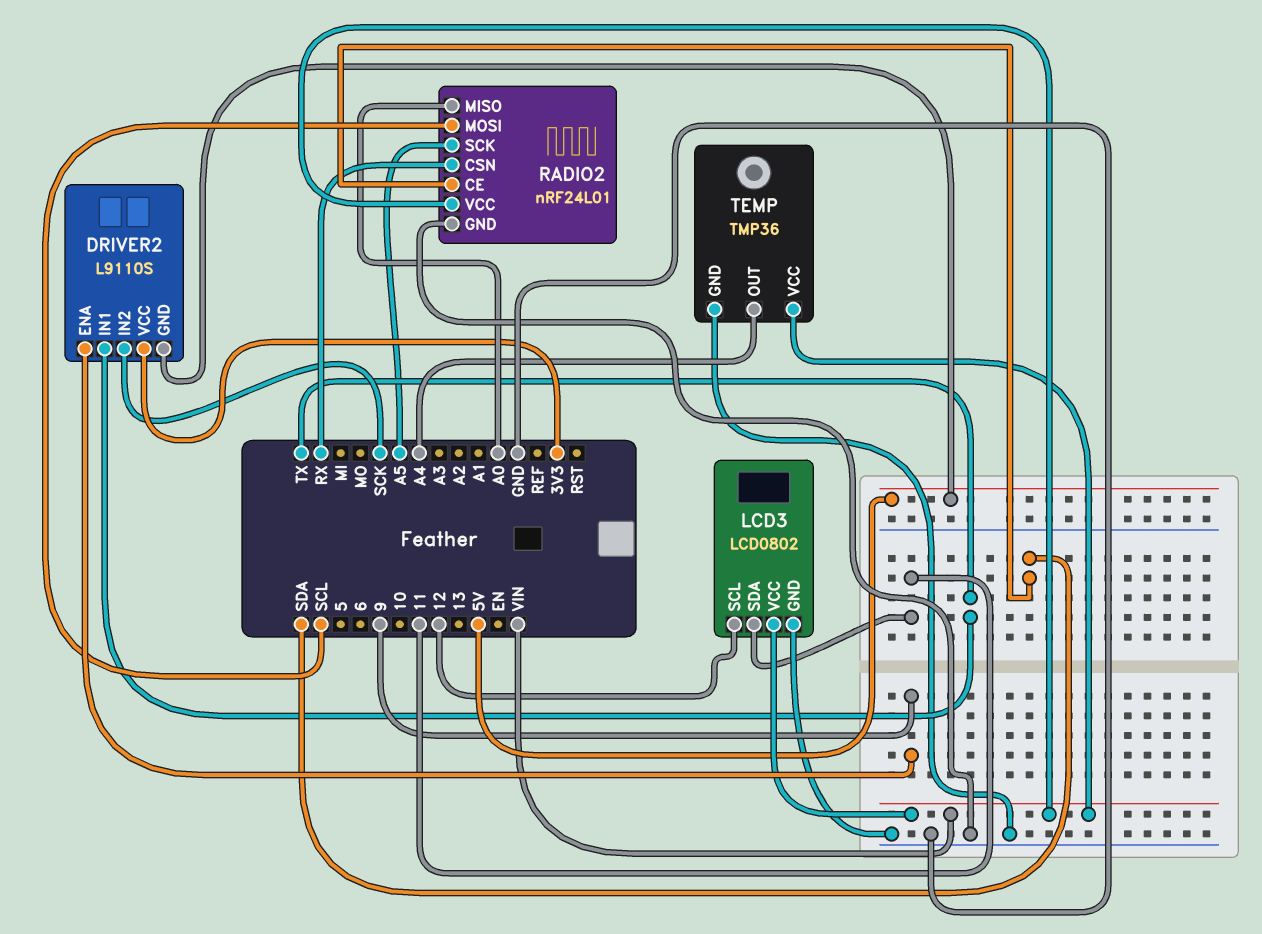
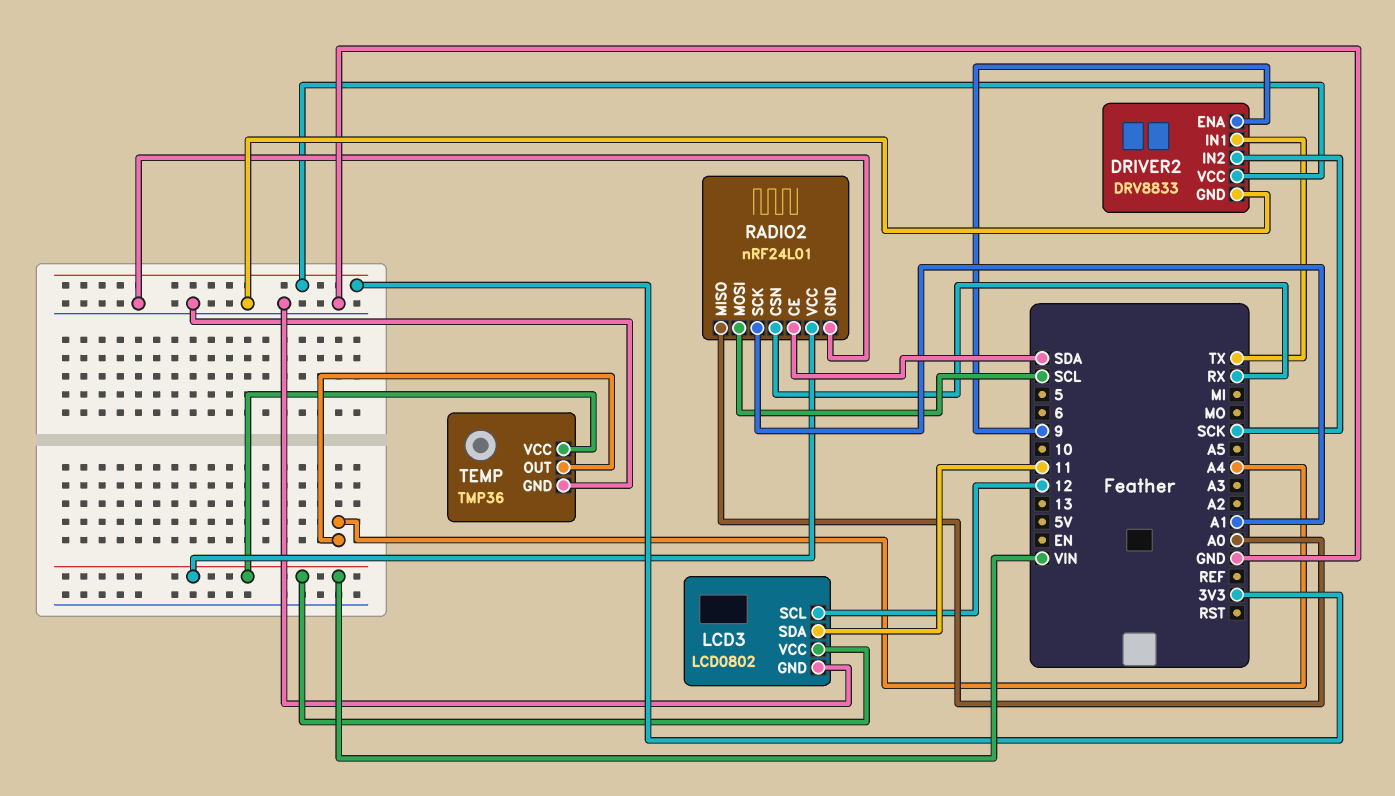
DRIVER2: L9110S -> DRV8833
DRIVER2 pin GND: 5V -> GND
RADIO2 pin SCK: A5 -> A1

